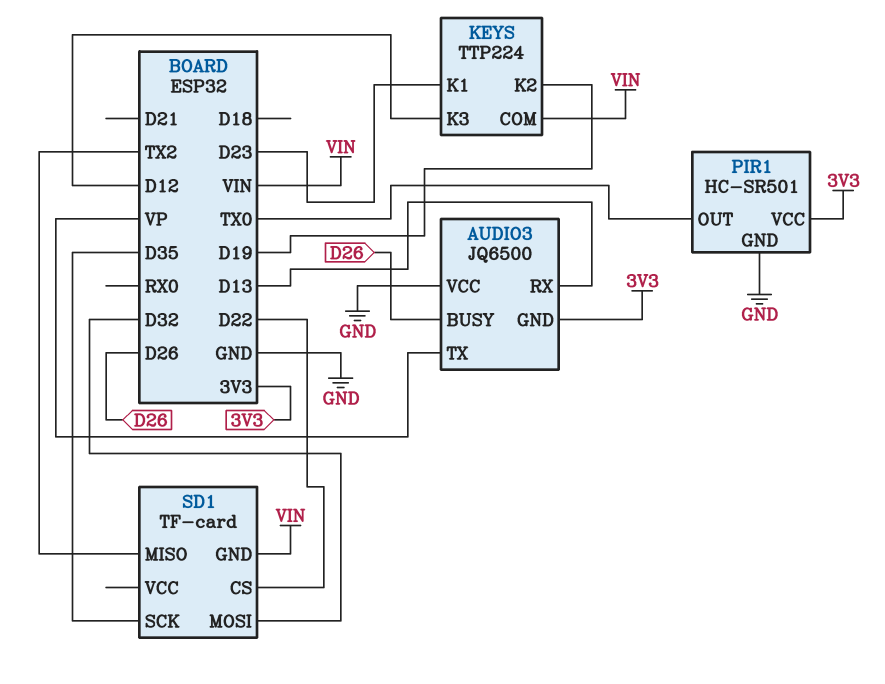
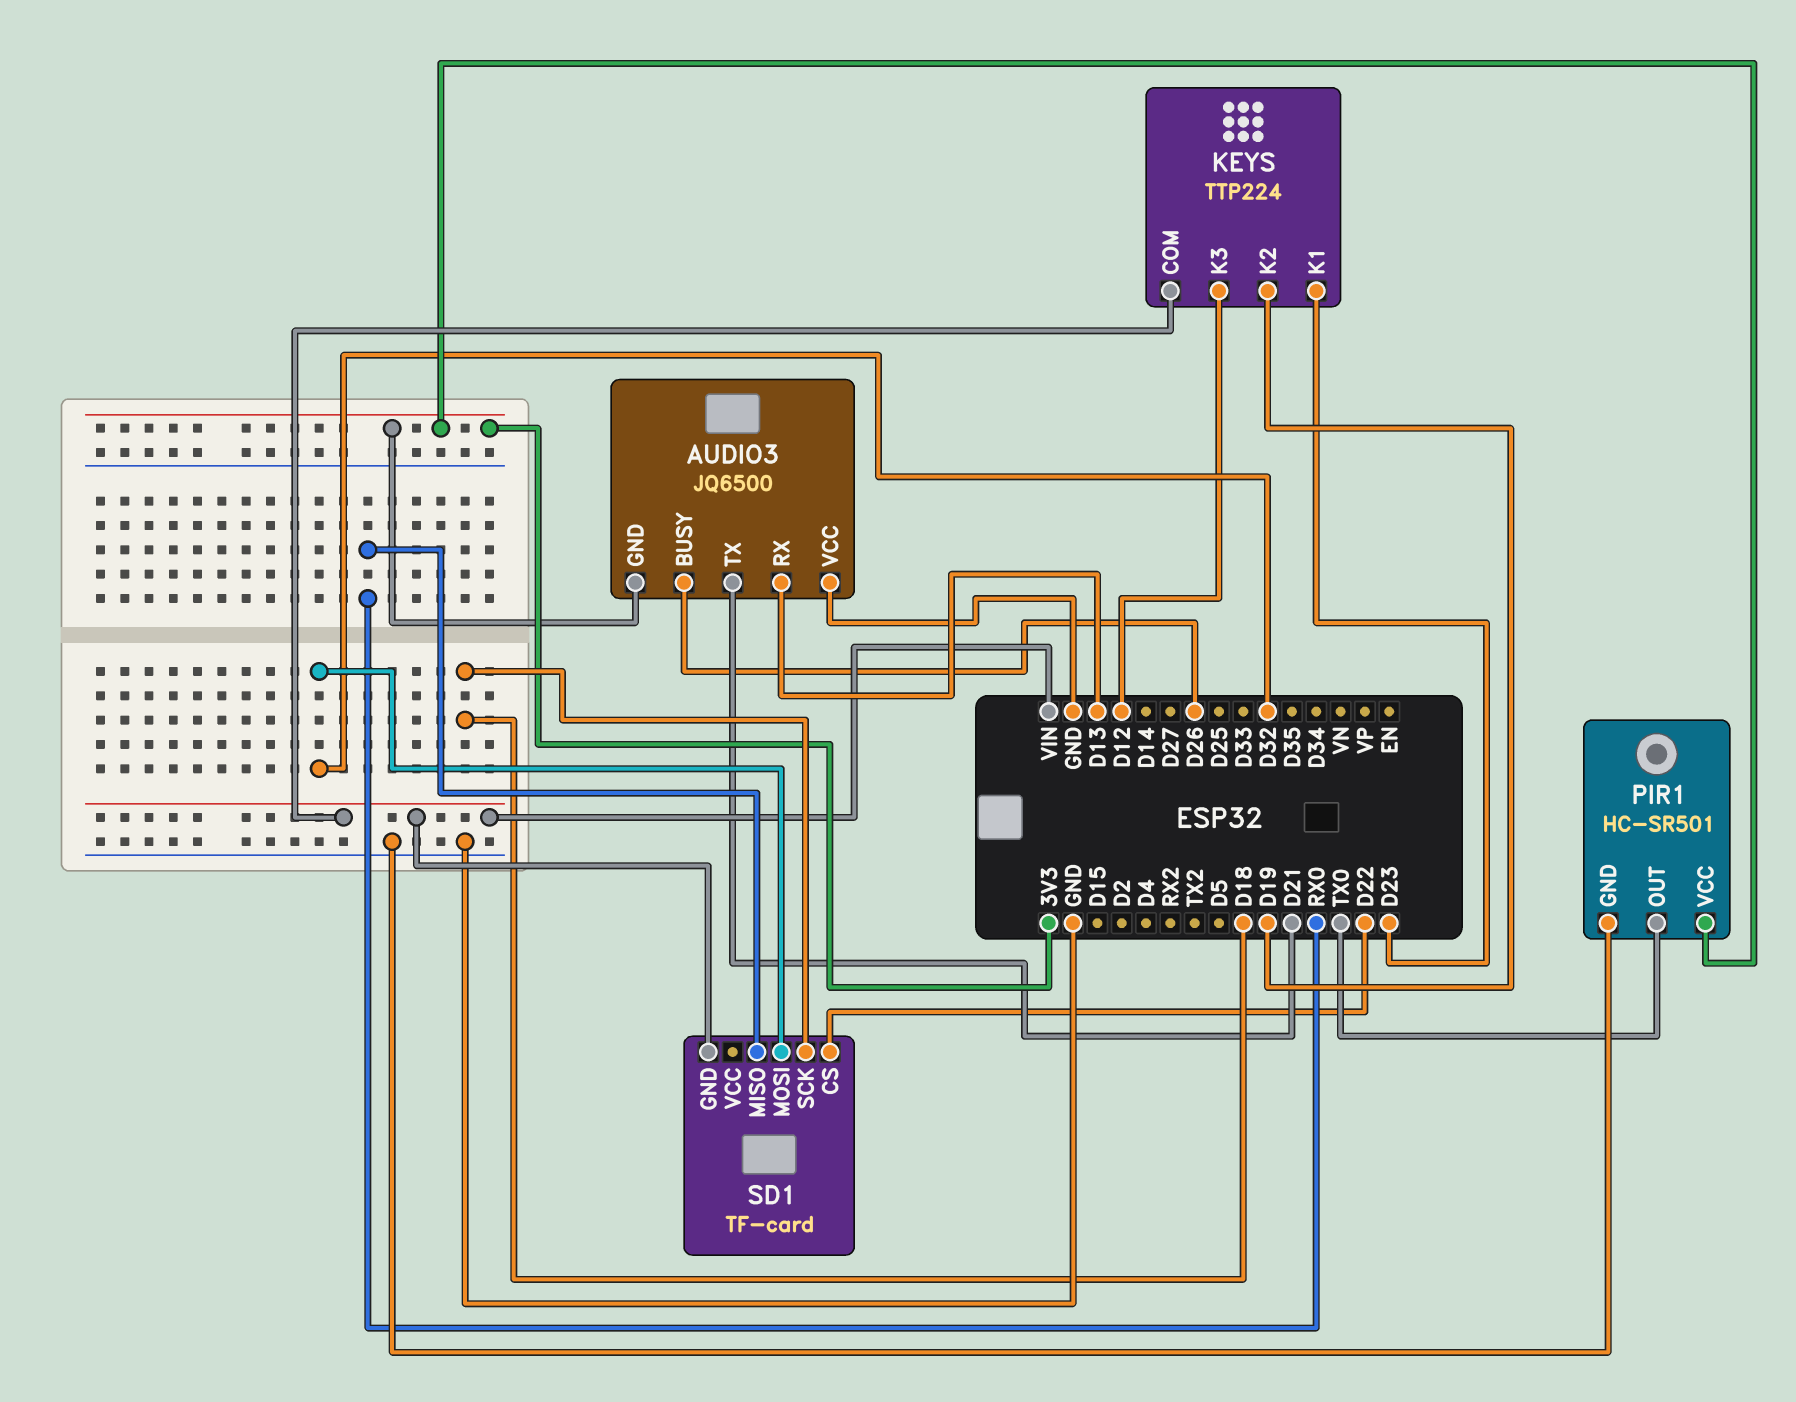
AUDIO3 pin TX: VP -> D21
SD1 pin MISO: TX2 -> RX0
SD1 pin SCK: D35 -> D18

